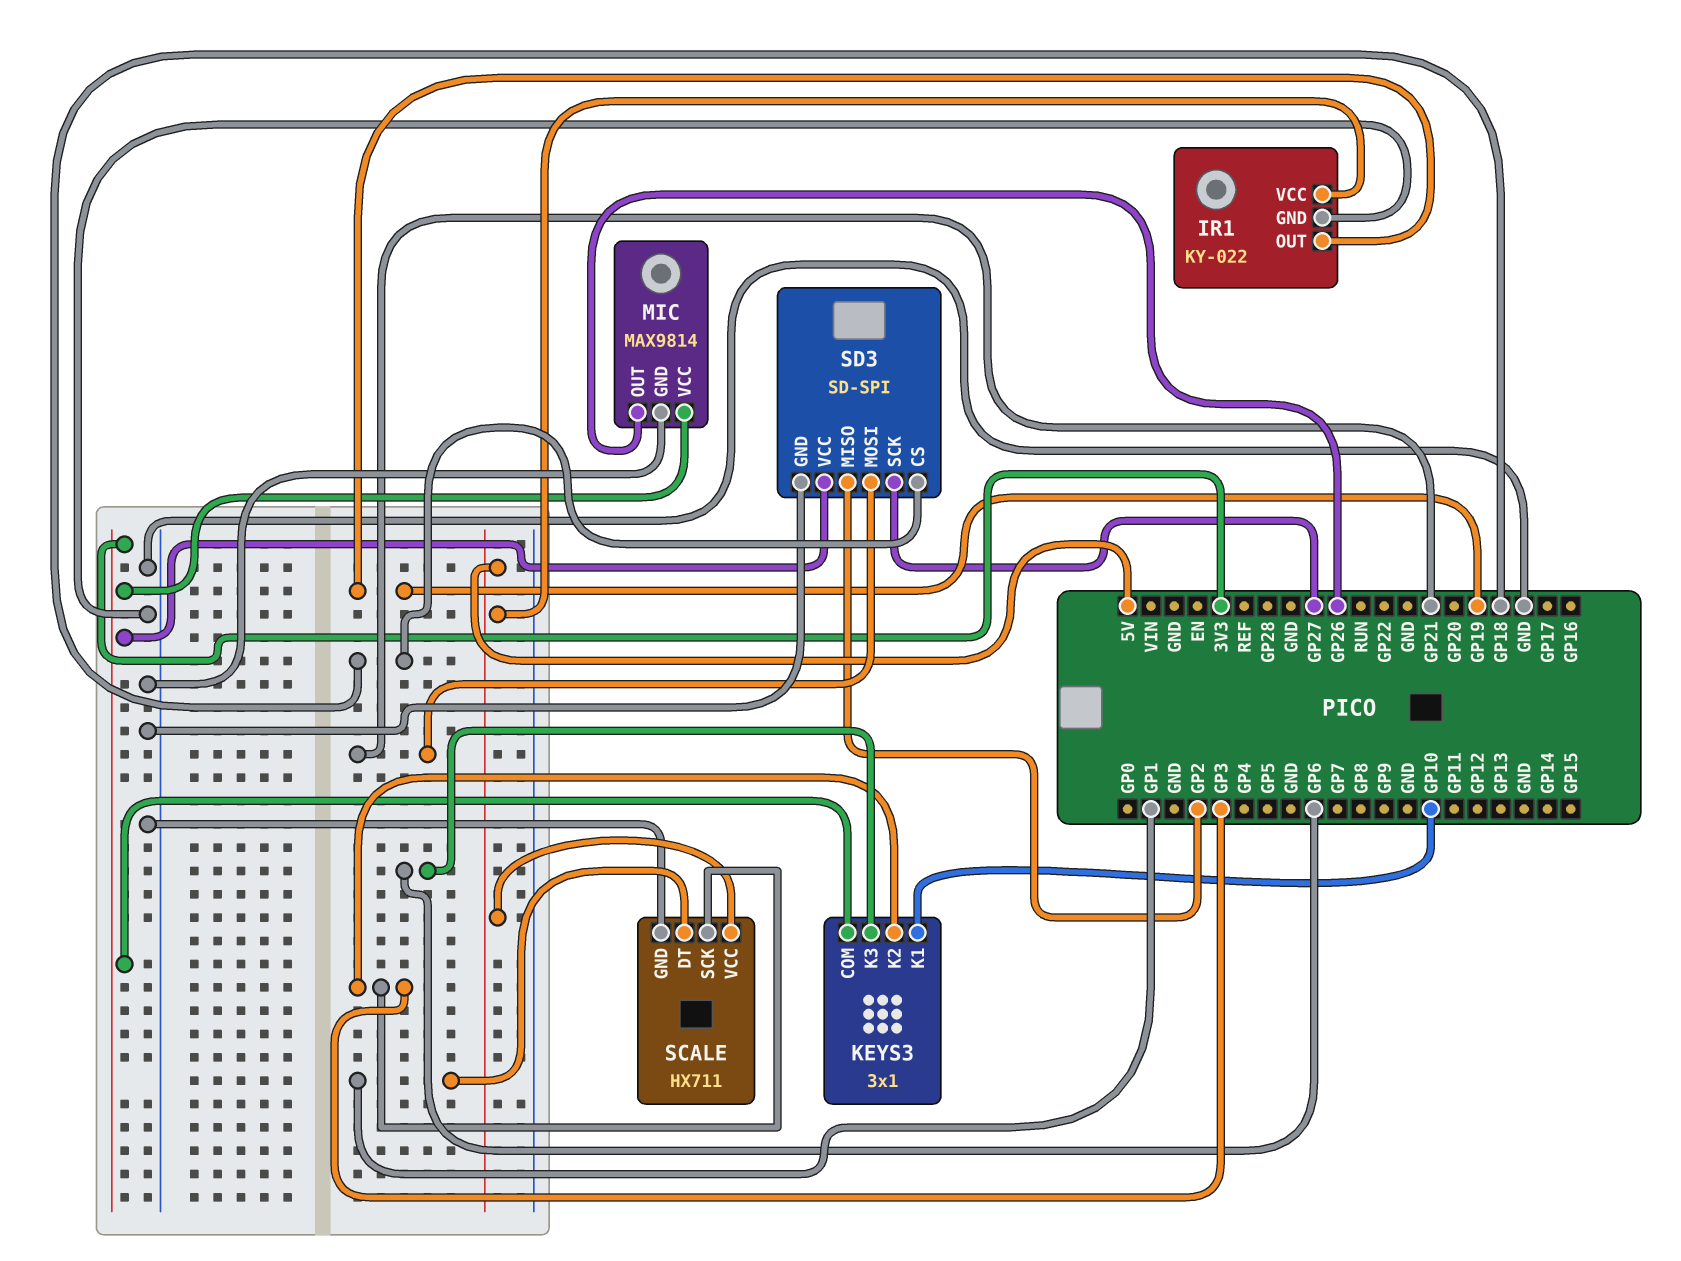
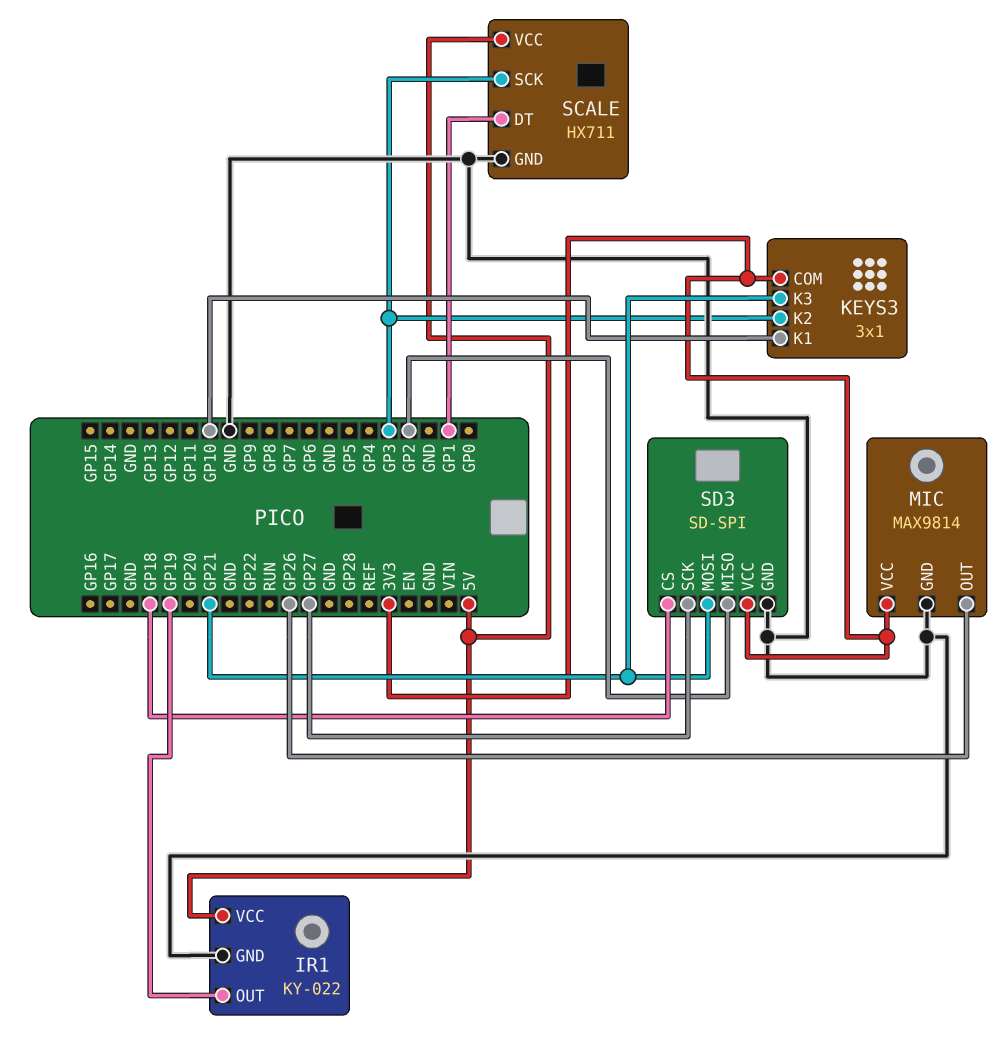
KEYS3 pin K3: GP6 -> GP21

